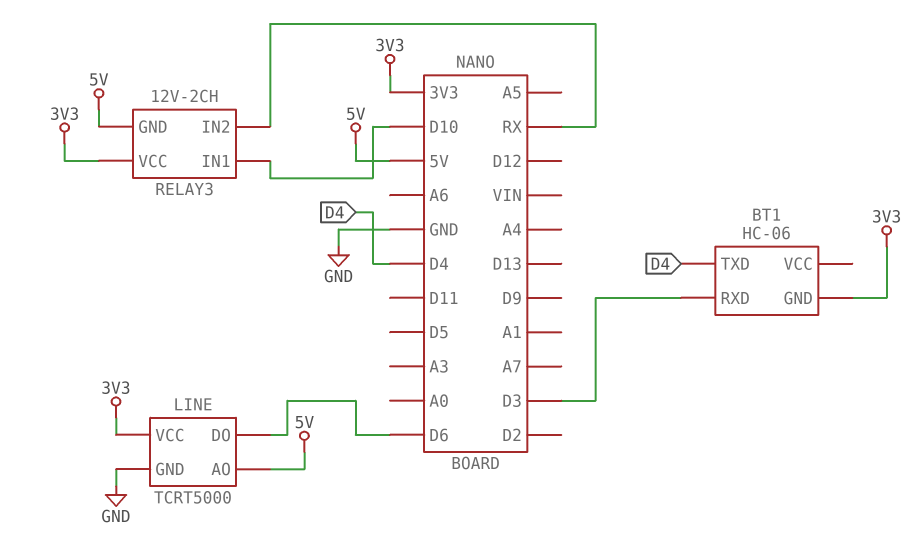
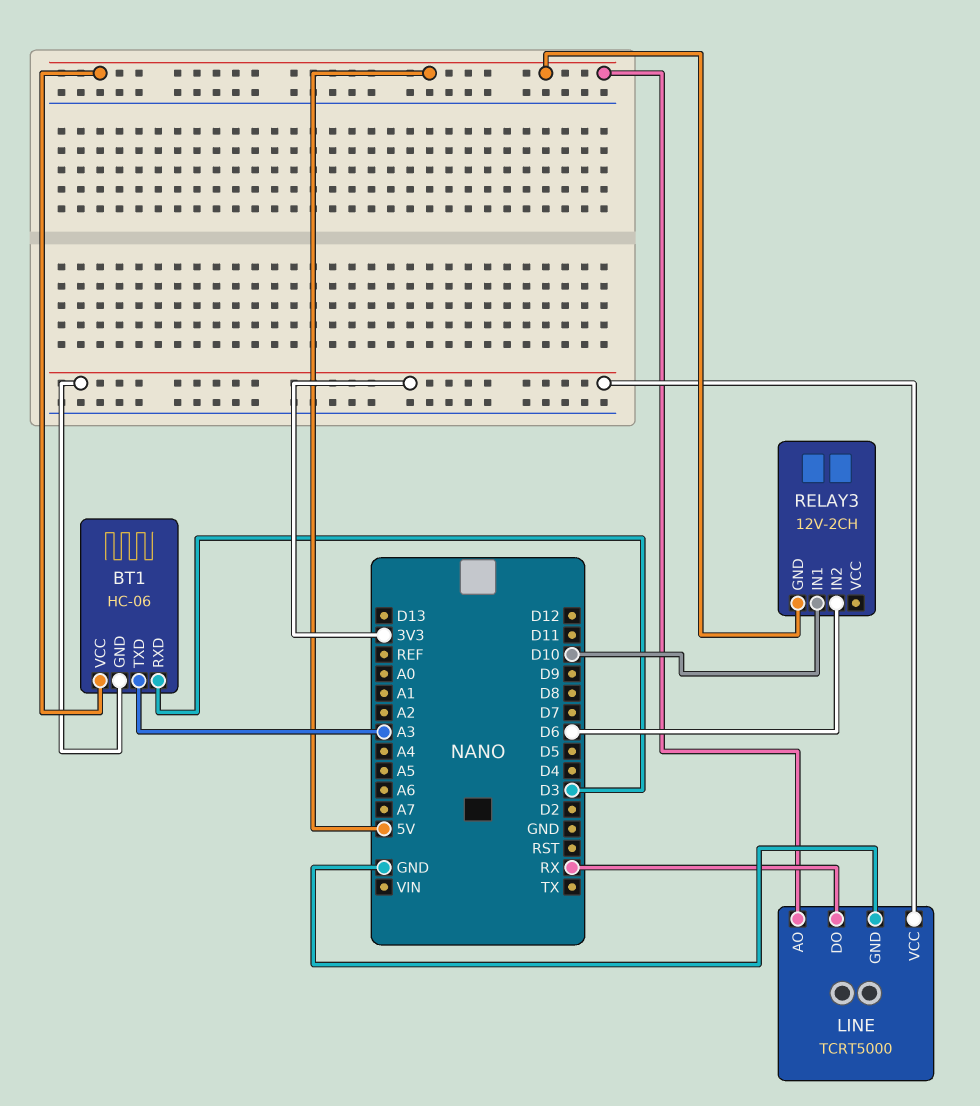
BT1 pin TXD: D4 -> A3
BT1 pin VCC: none -> 5V
LINE pin DO: D6 -> RX
RELAY3 pin IN2: RX -> D6
RELAY3 pin VCC: 3V3 -> none

